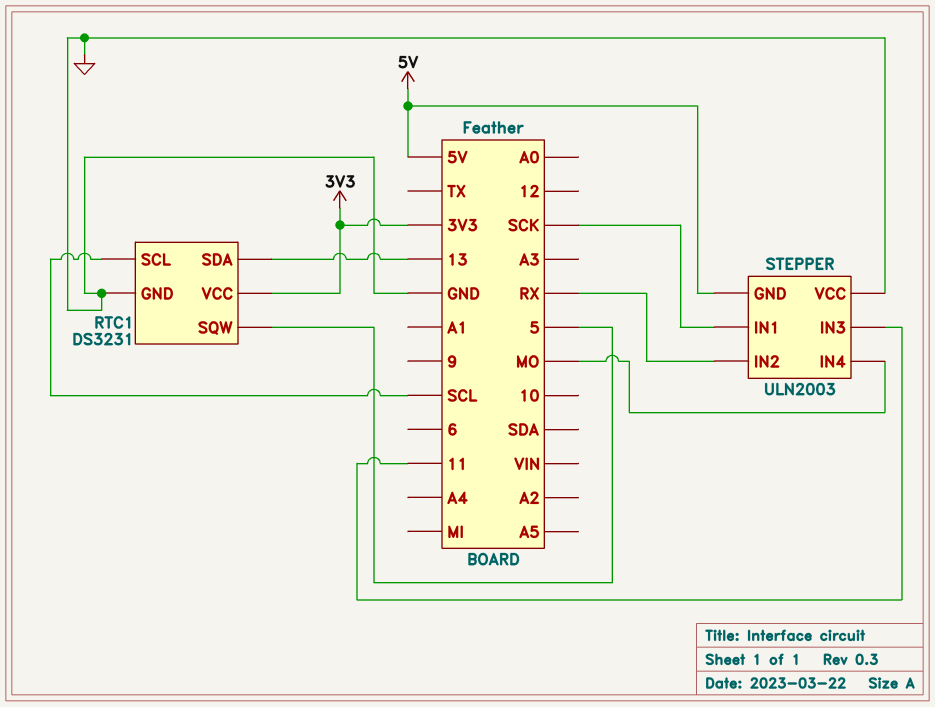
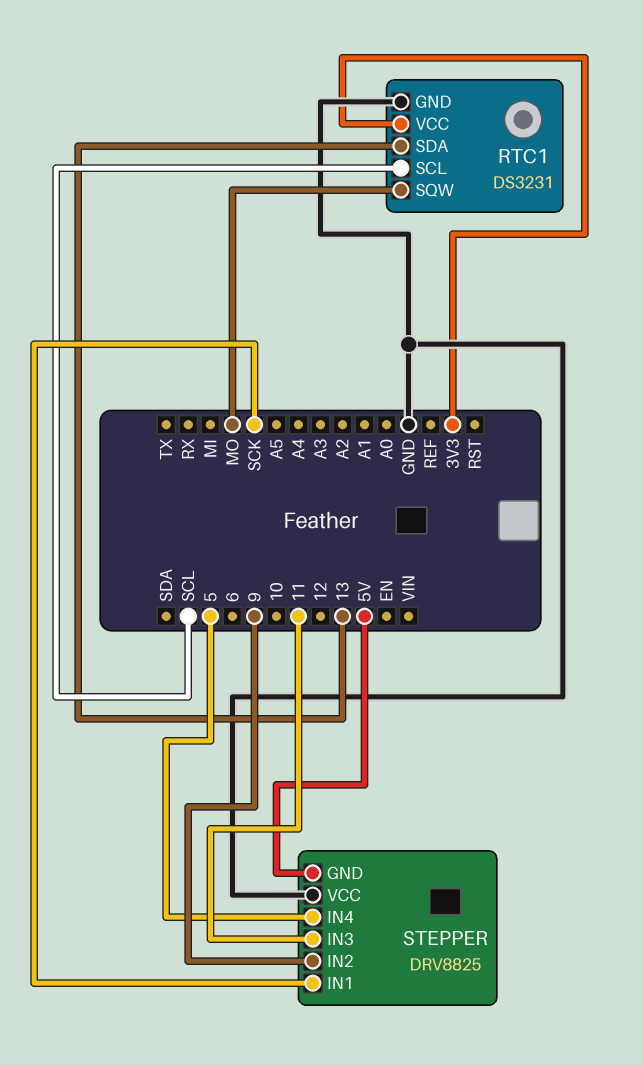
RTC1 pin SQW: 5 -> MO
STEPPER: ULN2003 -> DRV8825
STEPPER pin IN2: RX -> 9
STEPPER pin IN4: MO -> 5

